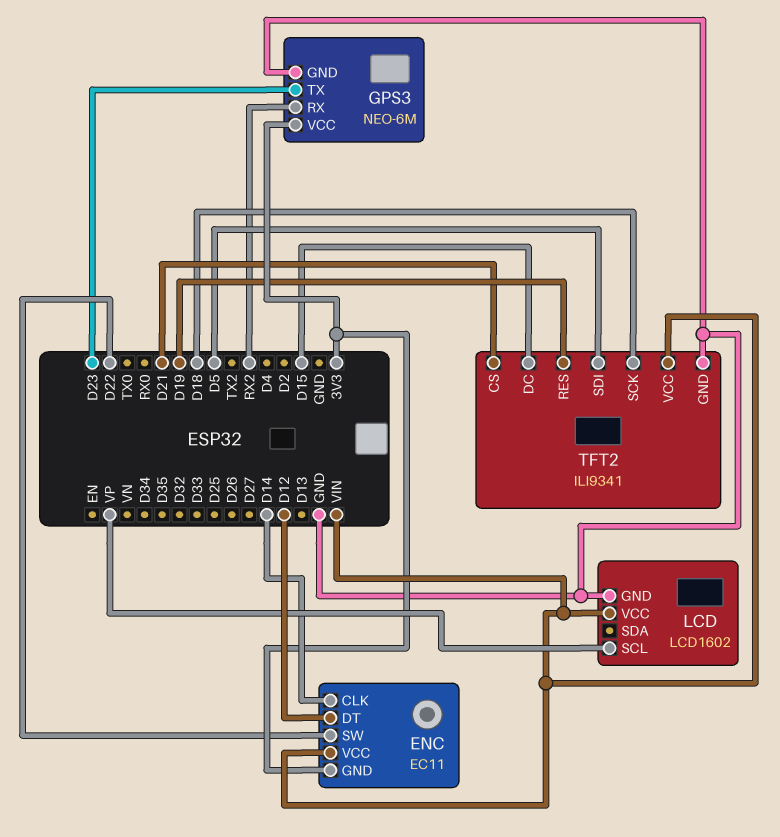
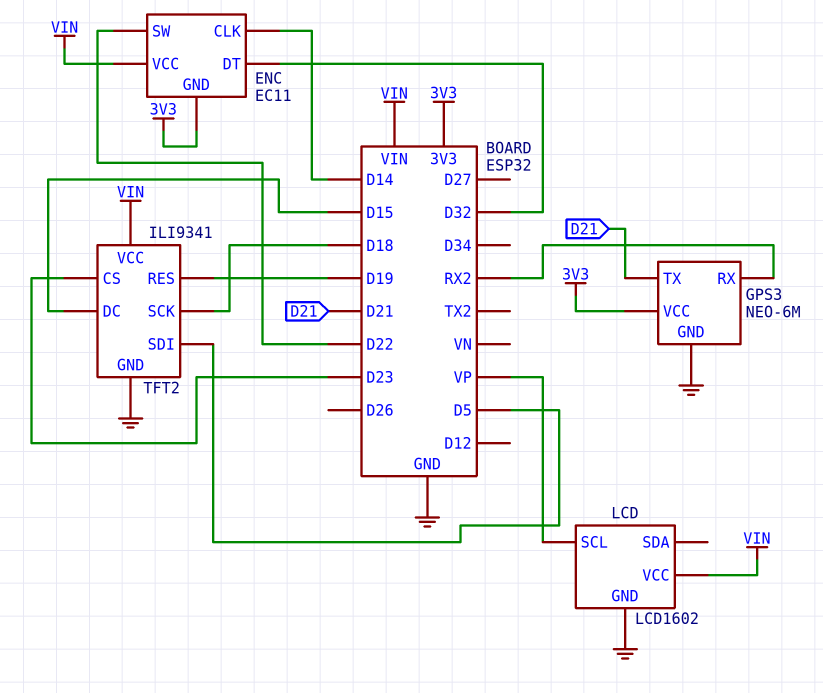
ENC pin DT: D12 -> D32
GPS3 pin TX: D23 -> D21
TFT2 pin CS: D21 -> D23

